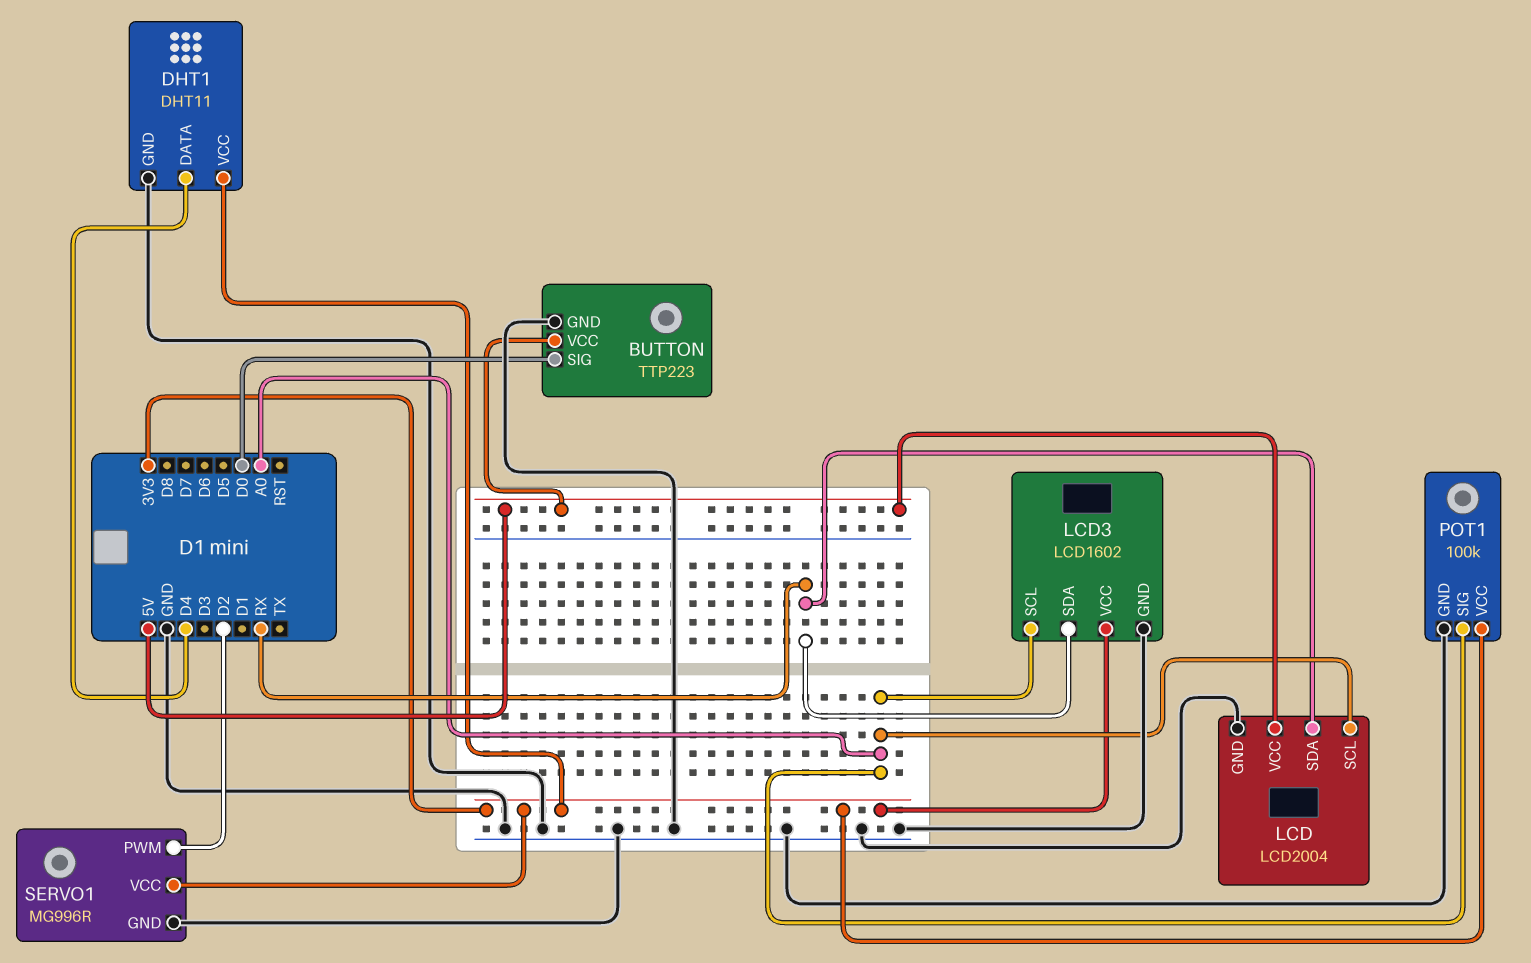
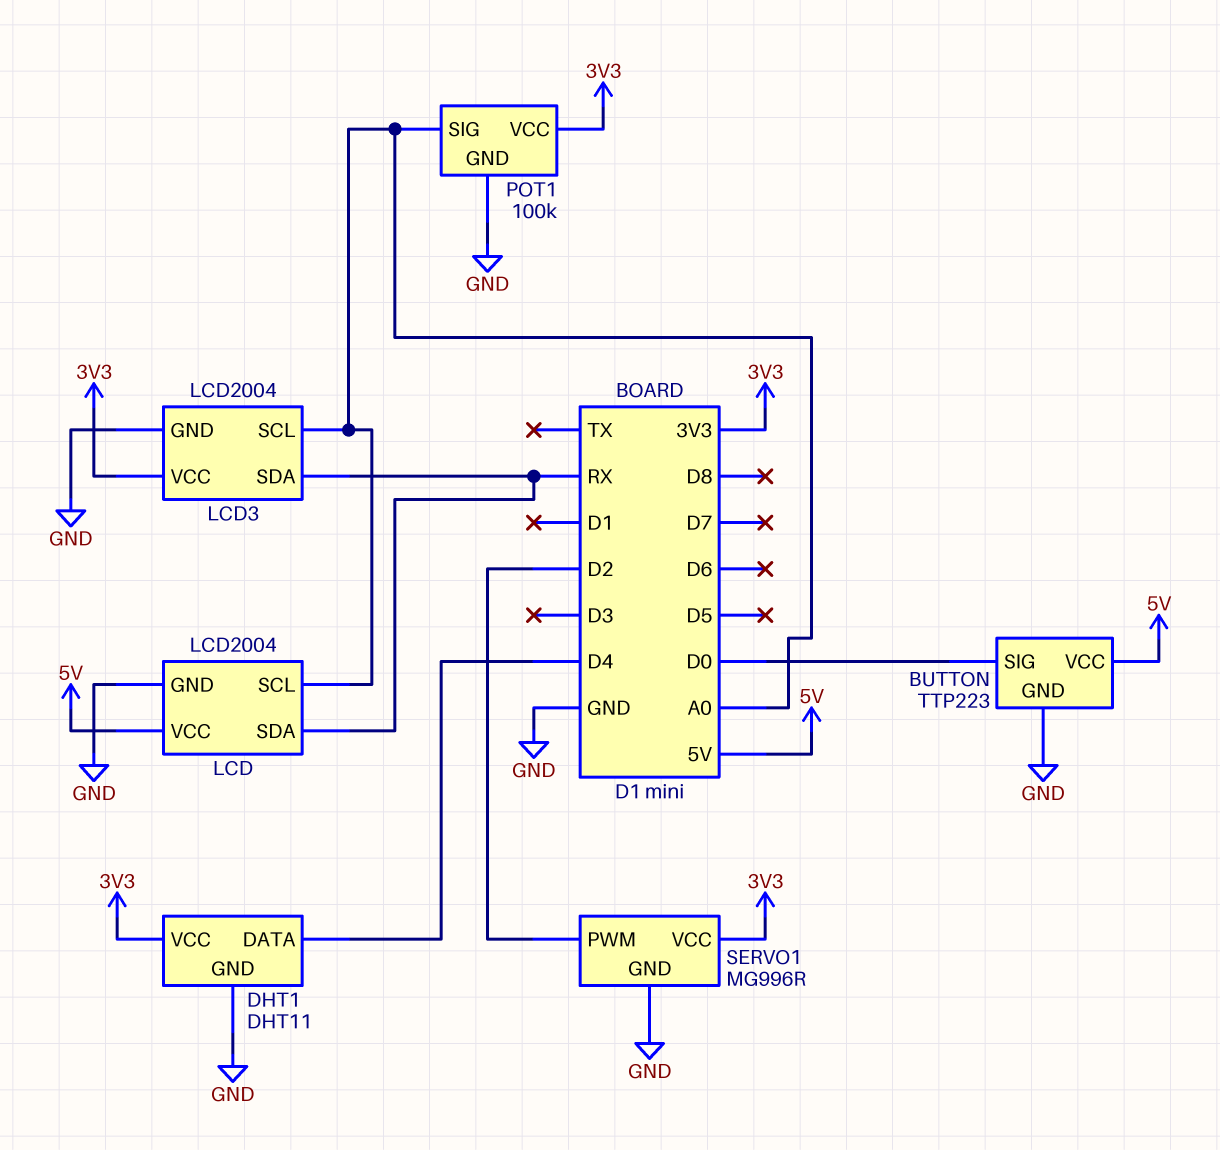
LCD3: LCD1602 -> LCD2004

